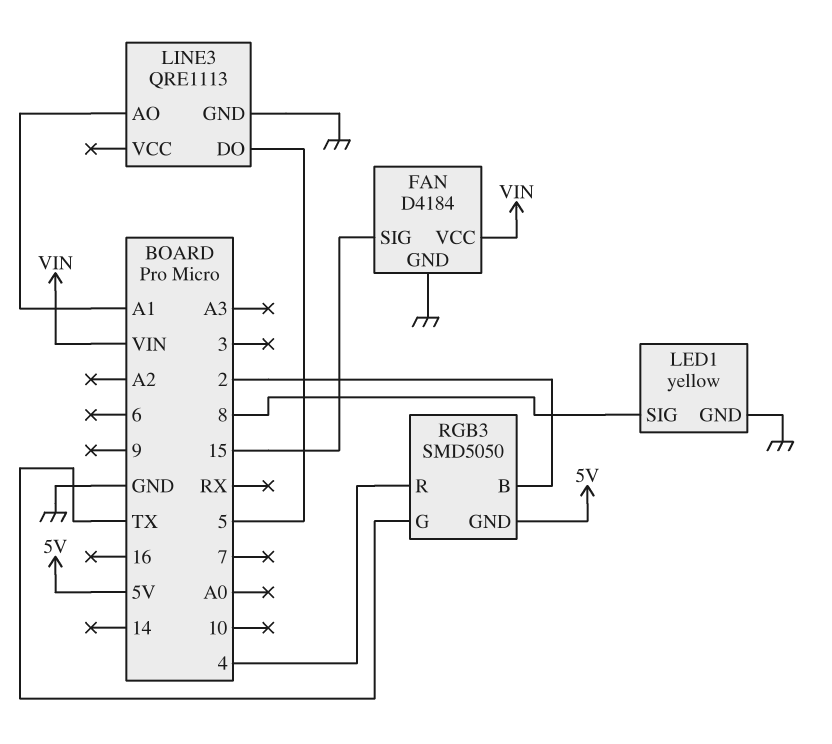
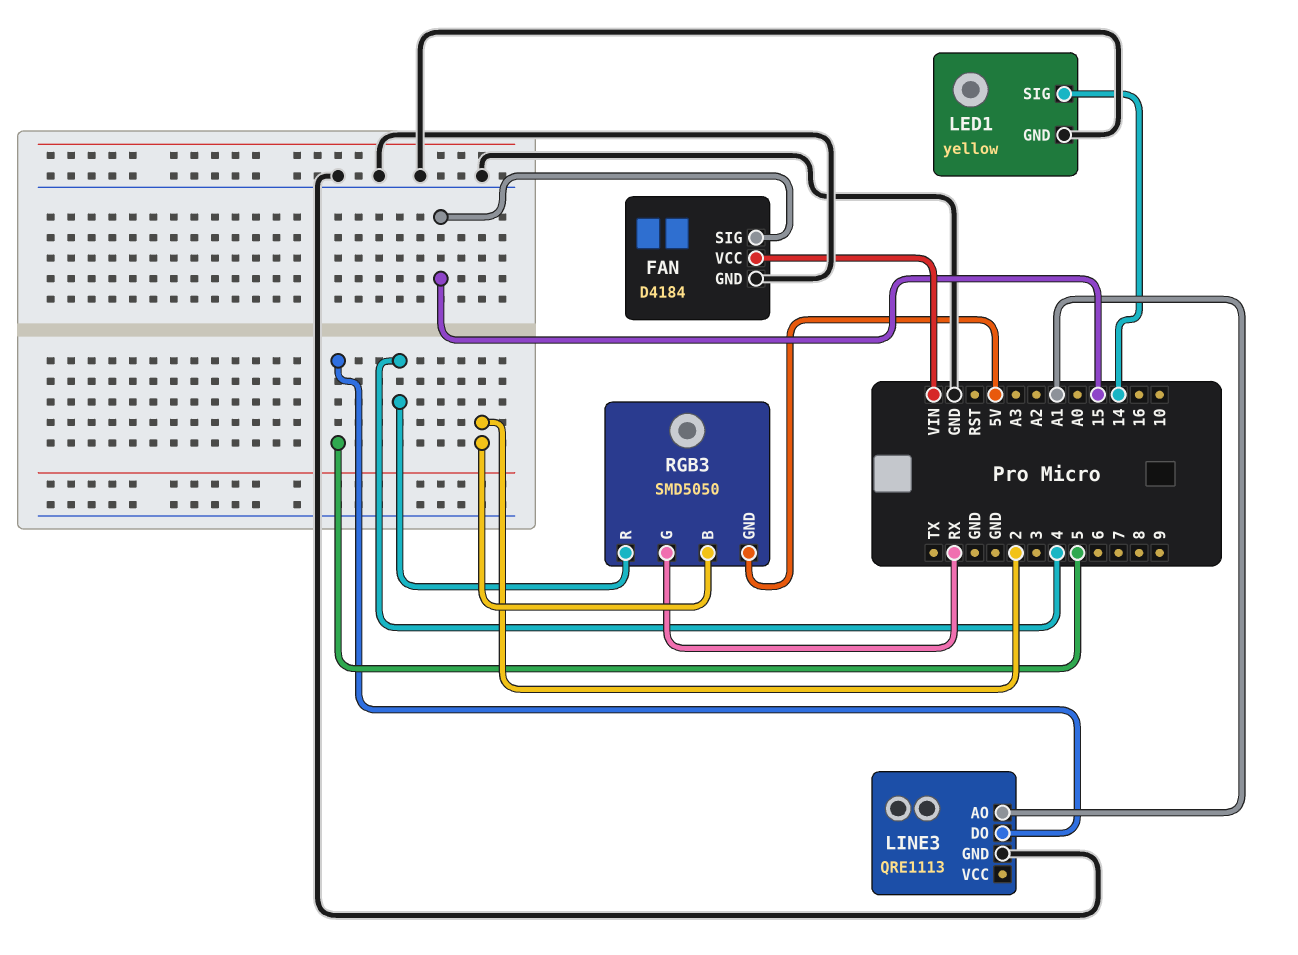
LED1 pin SIG: 8 -> 14
RGB3 pin G: TX -> RX

